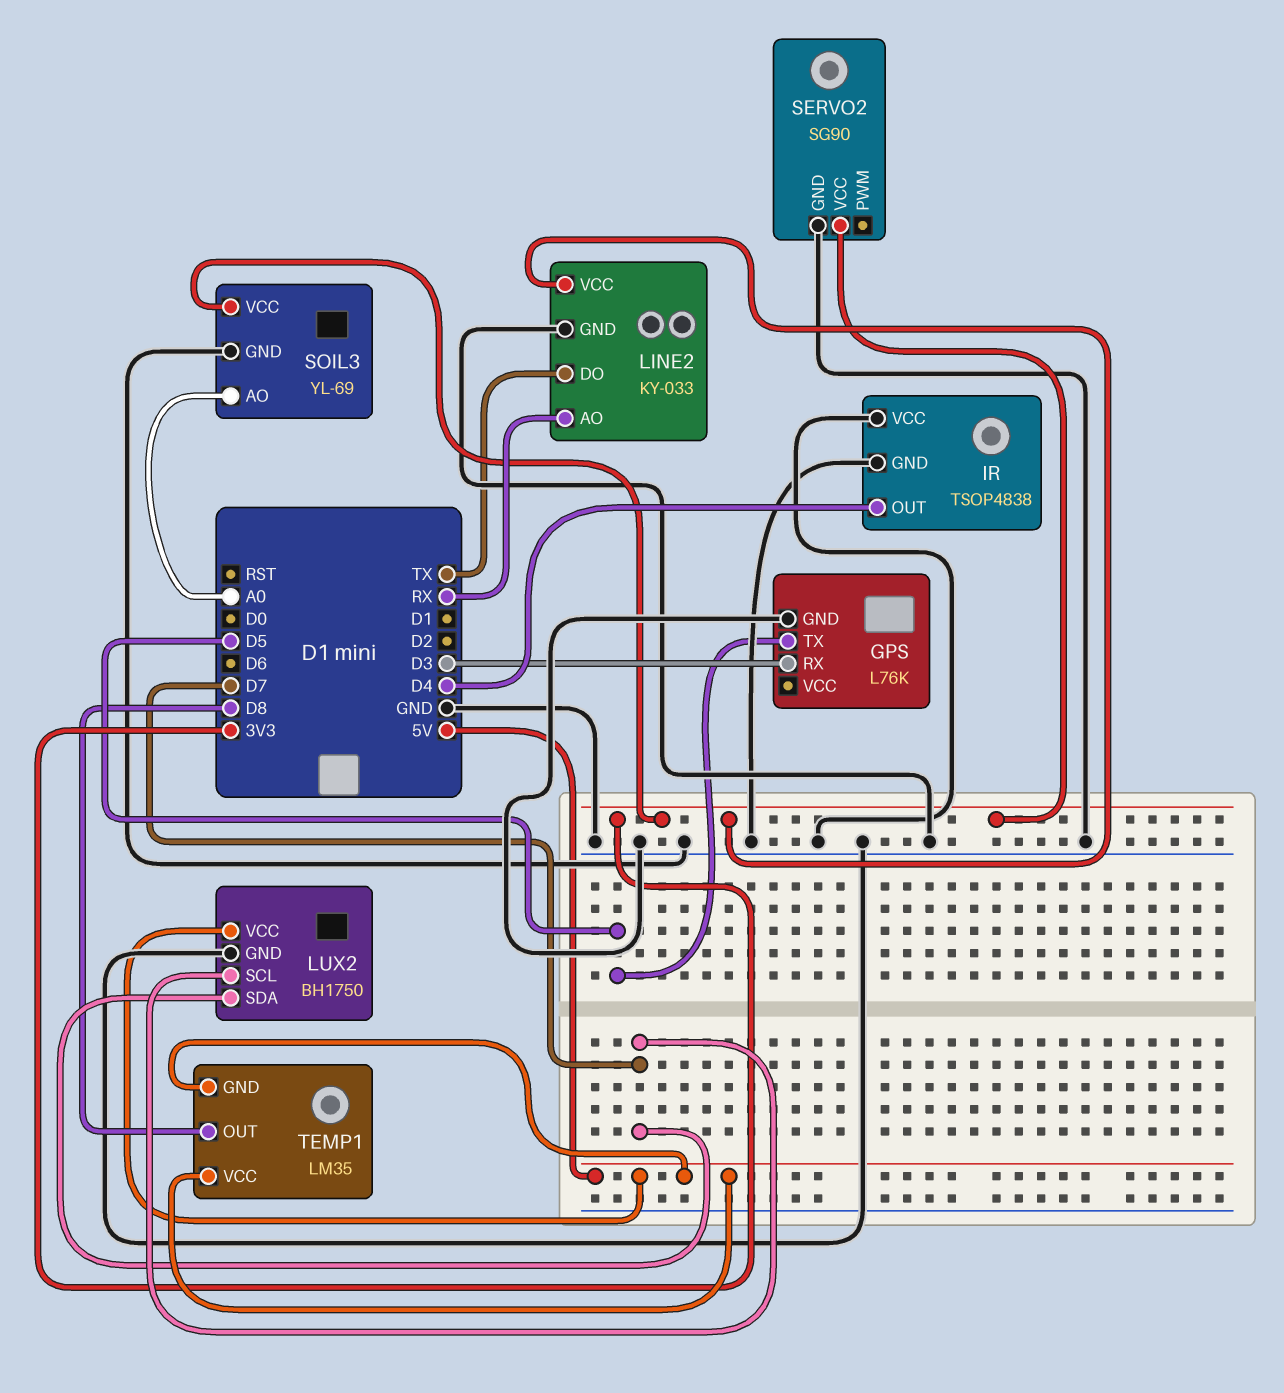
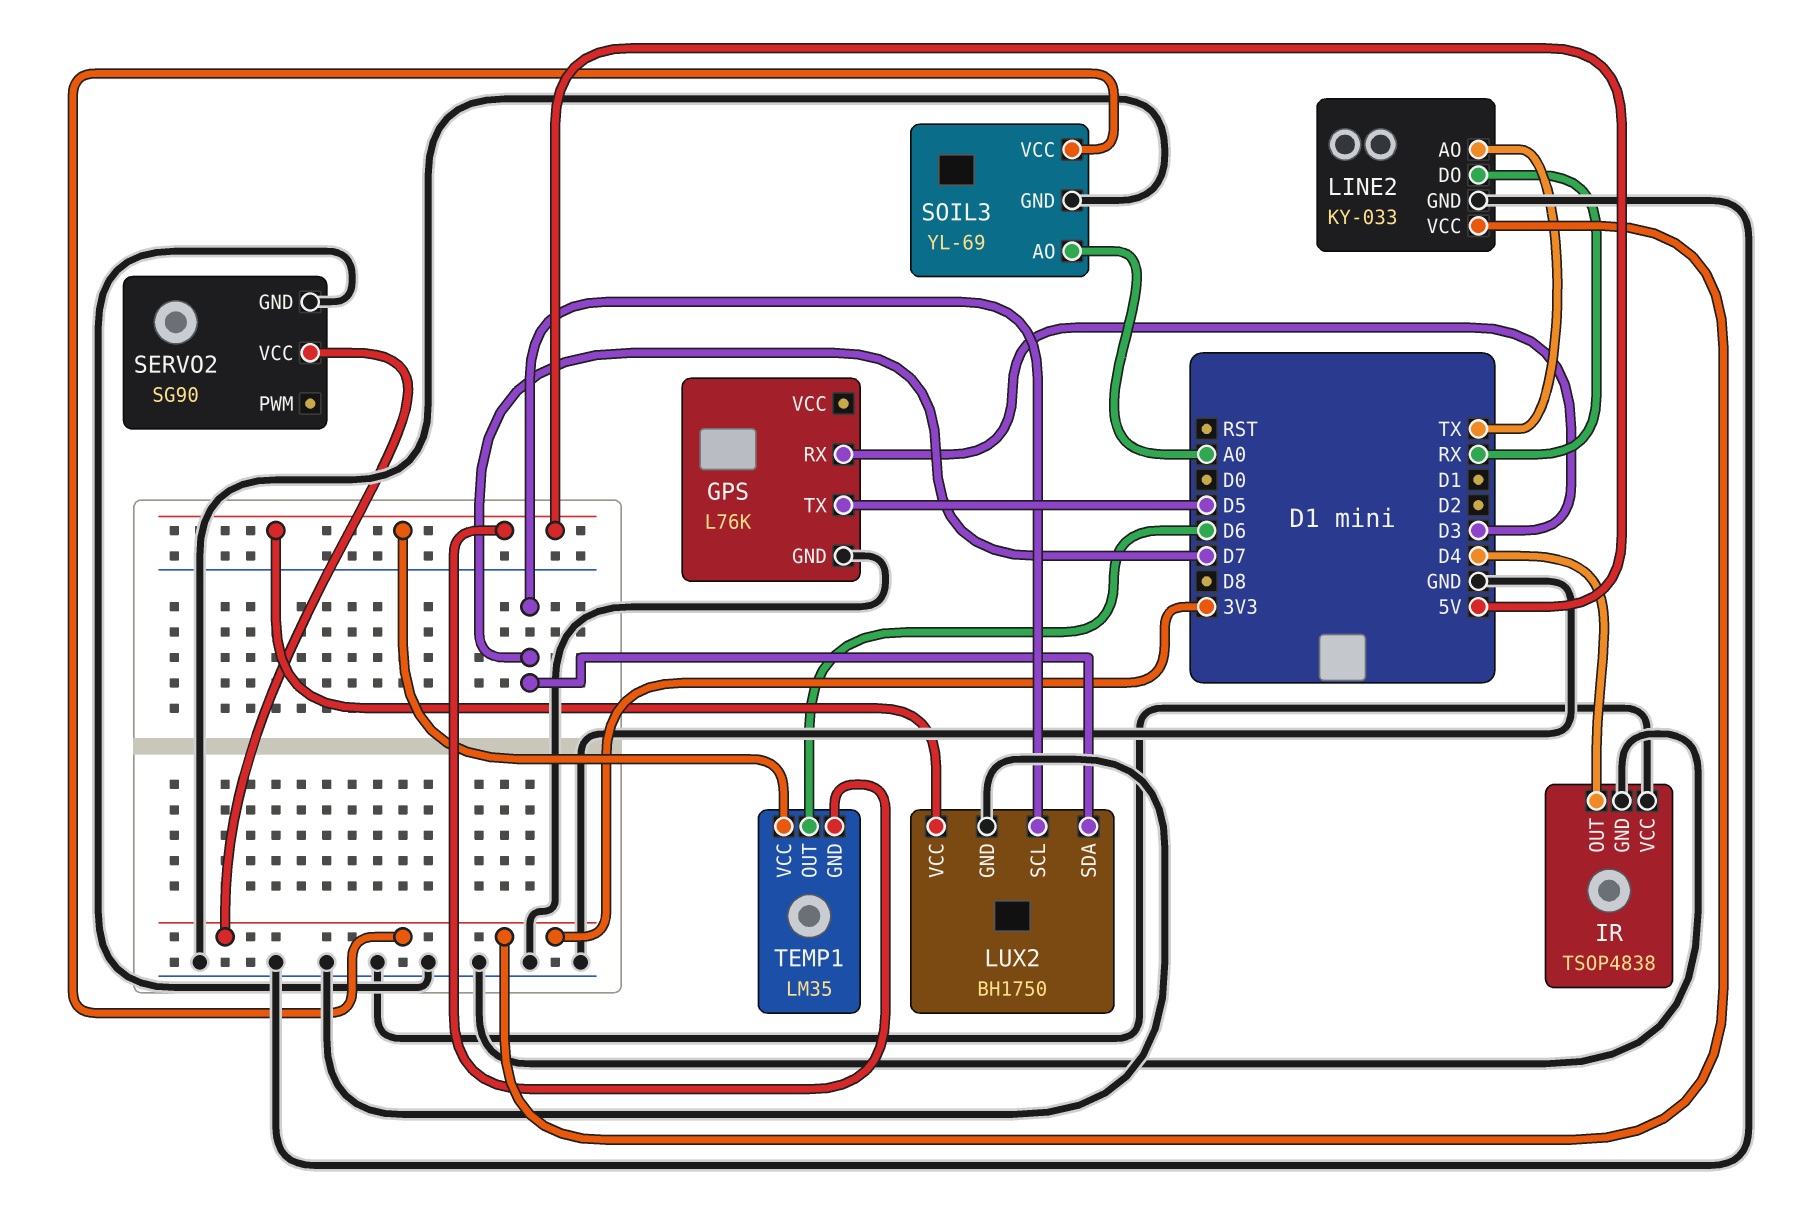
LINE2 pin AO: RX -> TX
LINE2 pin DO: TX -> RX
TEMP1 pin OUT: D8 -> D6

